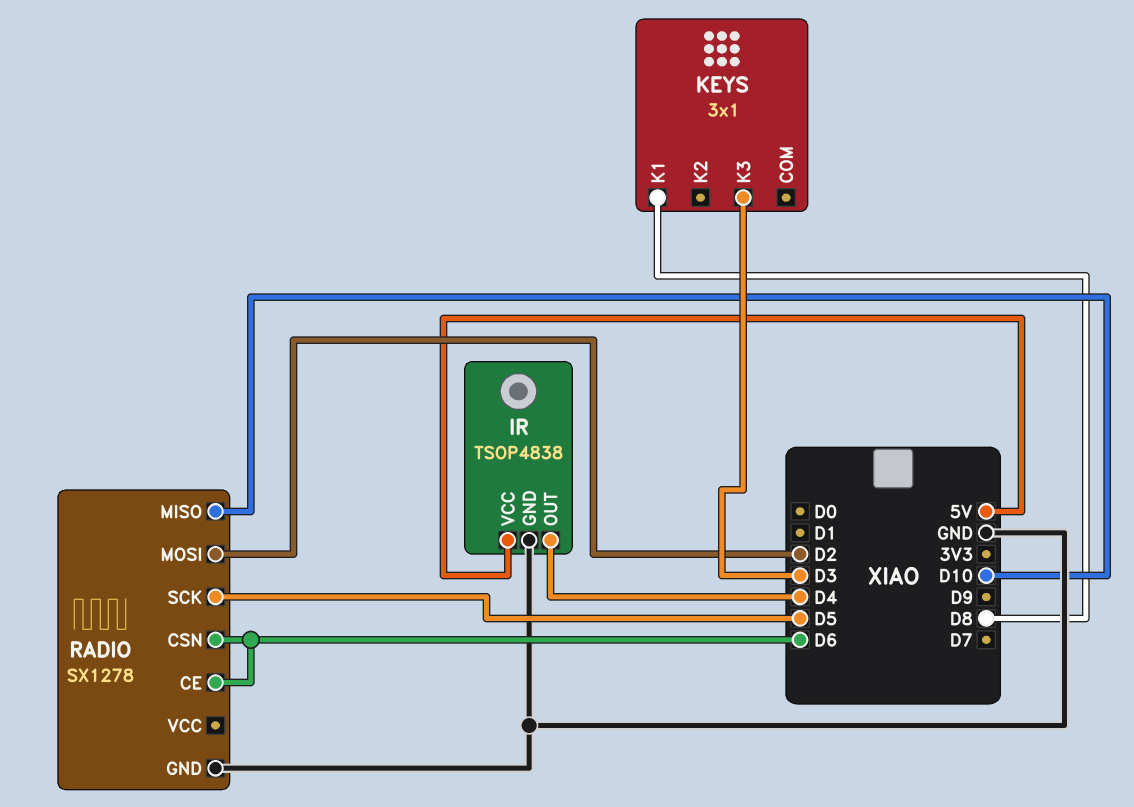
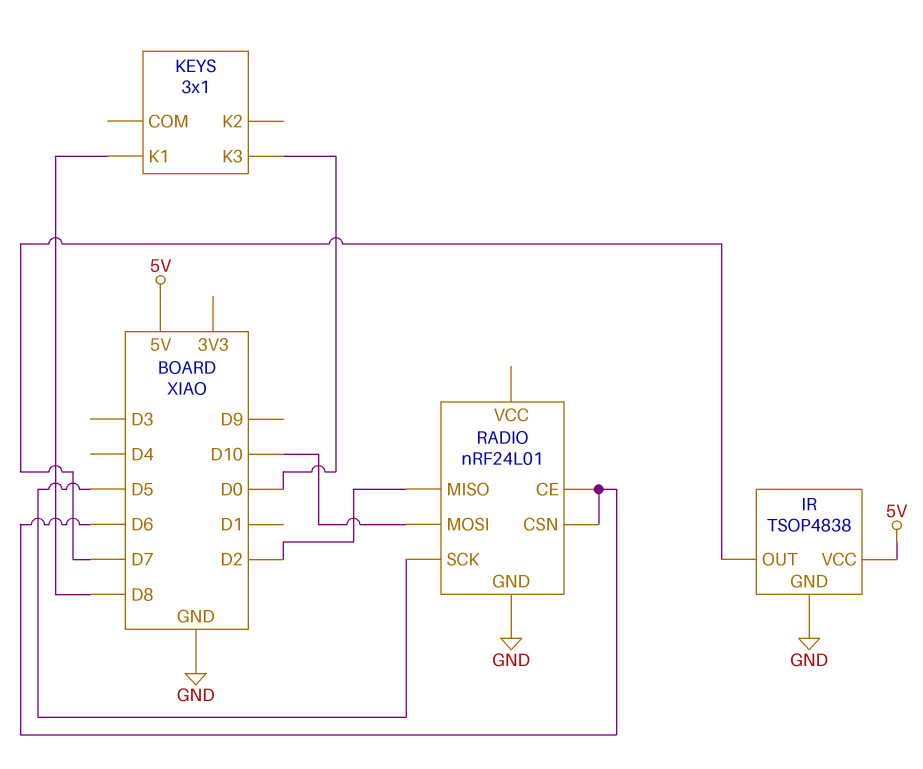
IR pin OUT: D4 -> D7
KEYS pin K3: D3 -> D0
RADIO: SX1278 -> nRF24L01
RADIO pin MISO: D10 -> D2
RADIO pin MOSI: D2 -> D10

